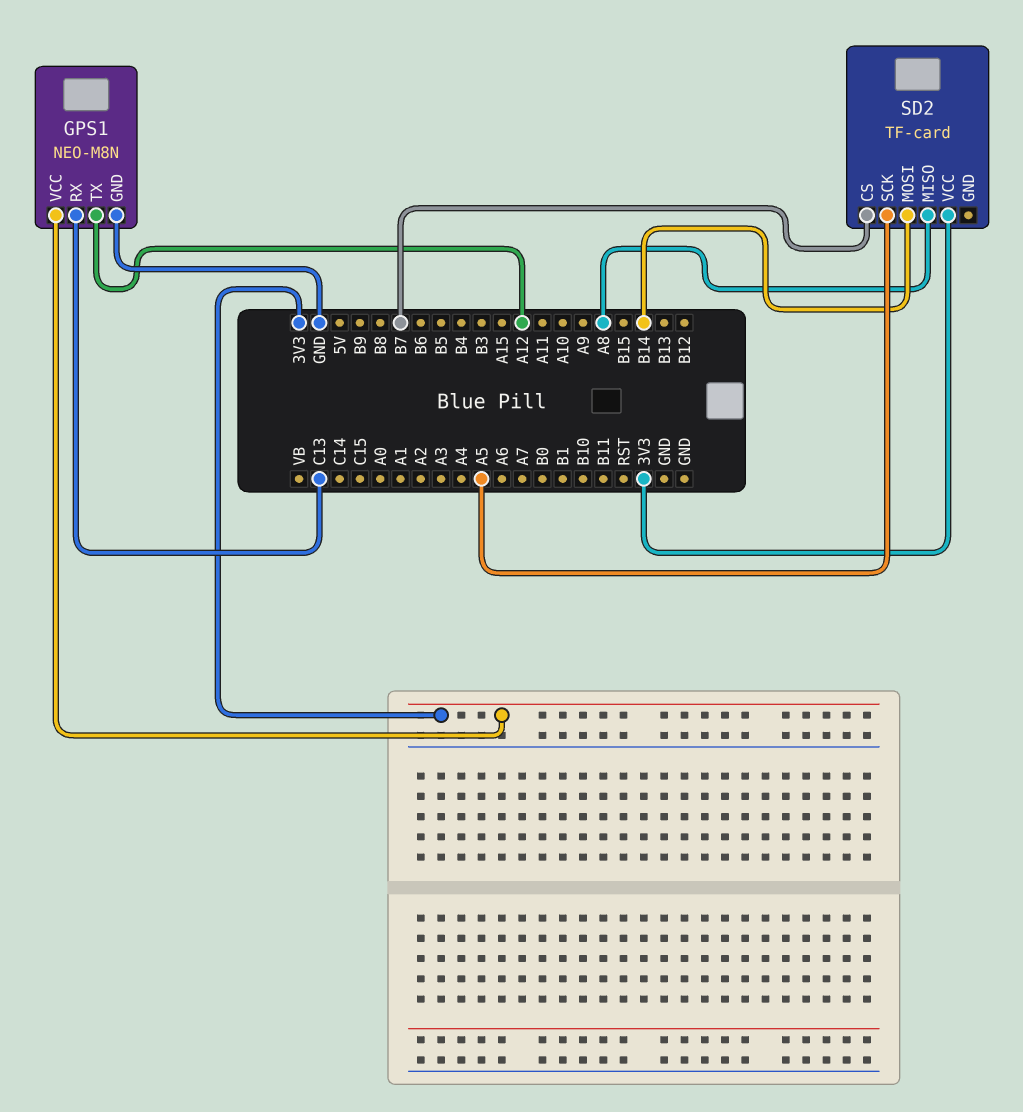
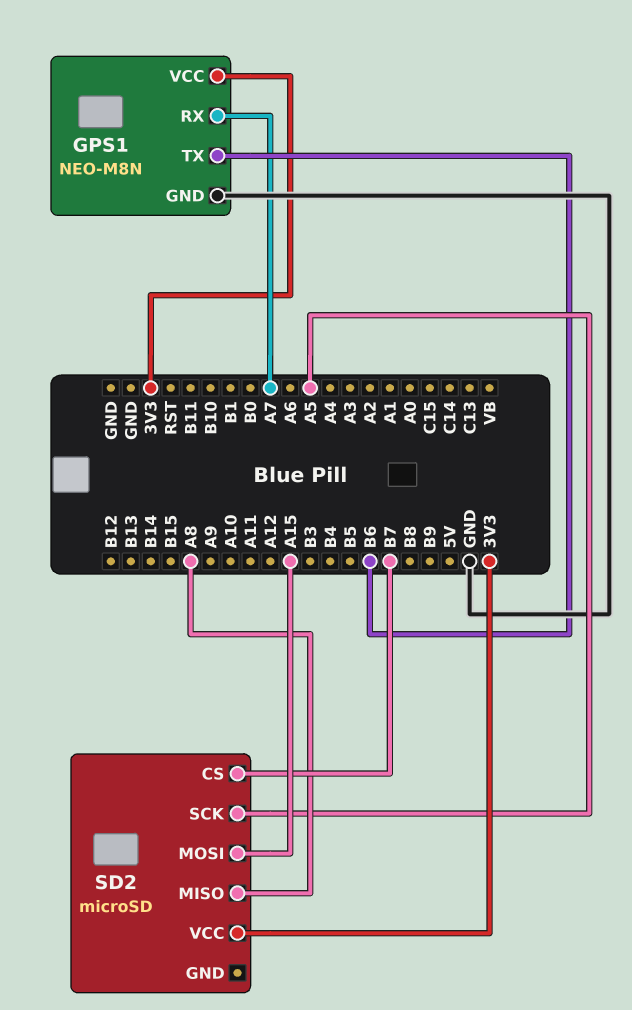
GPS1 pin RX: C13 -> A7
GPS1 pin TX: A12 -> B6
SD2: TF-card -> microSD
SD2 pin MOSI: B14 -> A15

